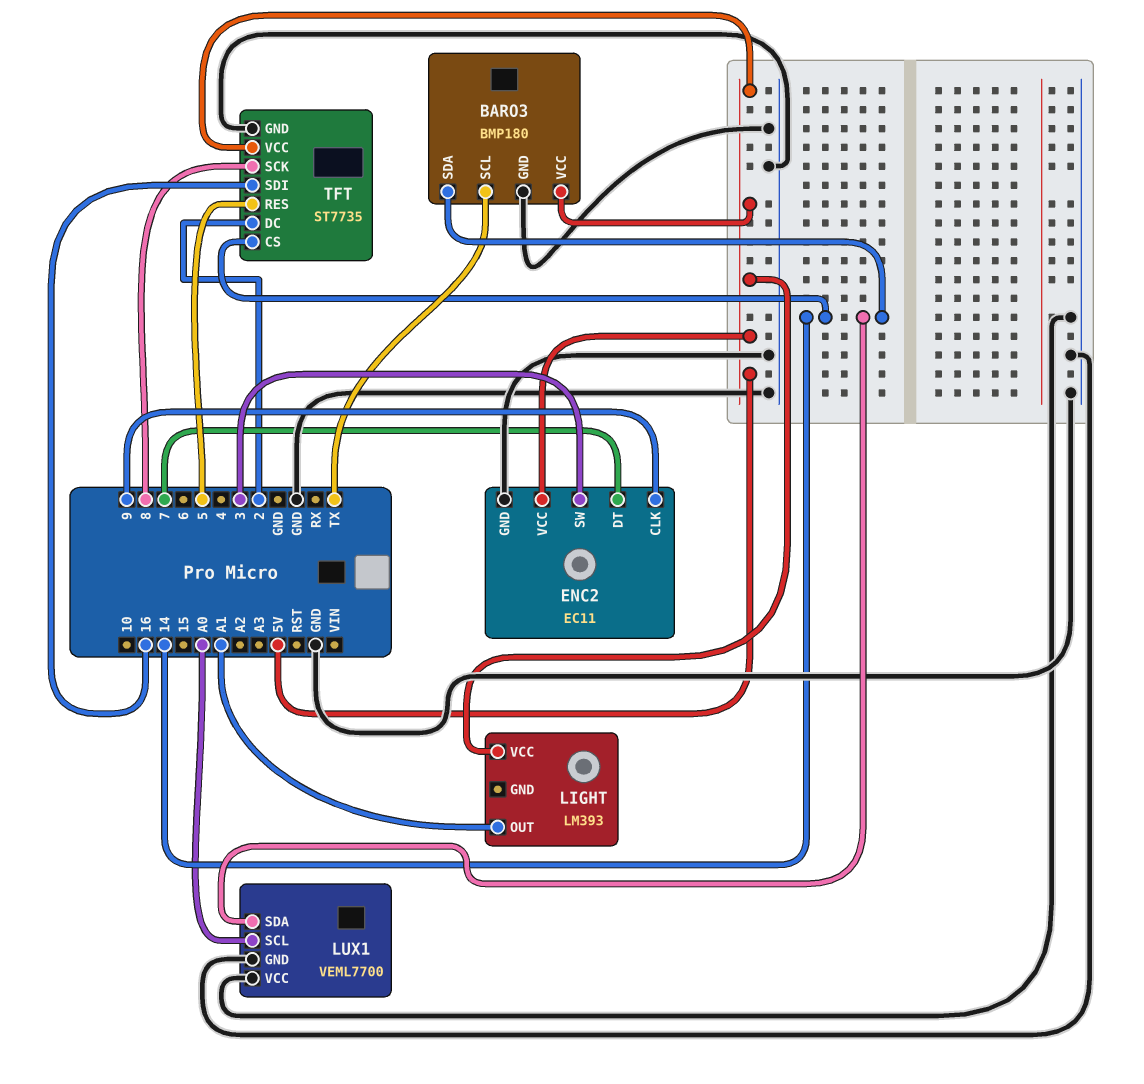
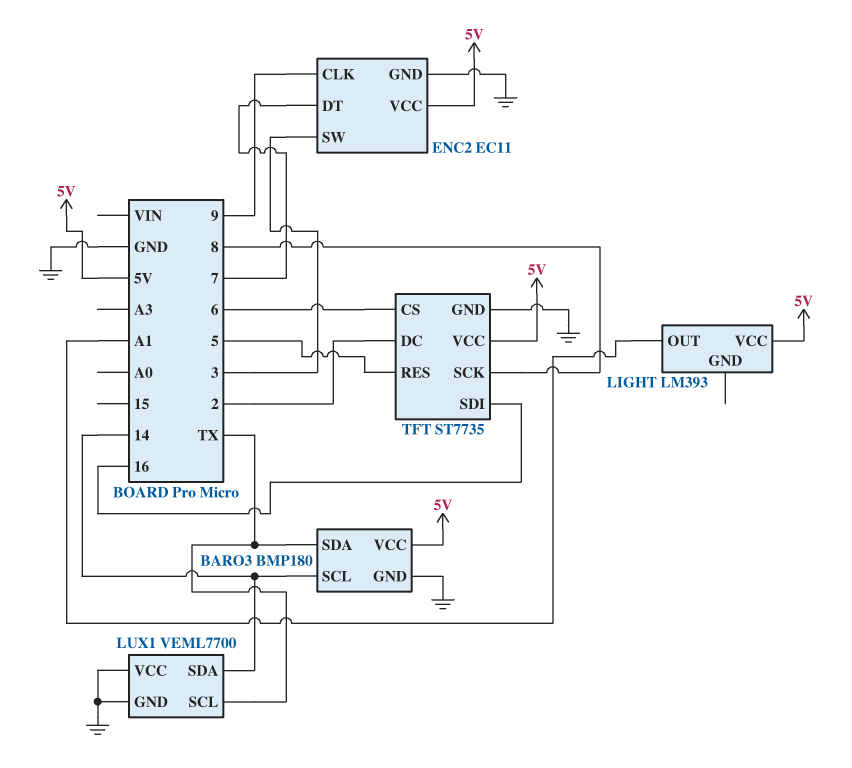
BARO3 pin SCL: TX -> 14
BARO3 pin SDA: 14 -> TX
LUX1 pin SCL: A0 -> TX
TFT pin CS: 14 -> 6

